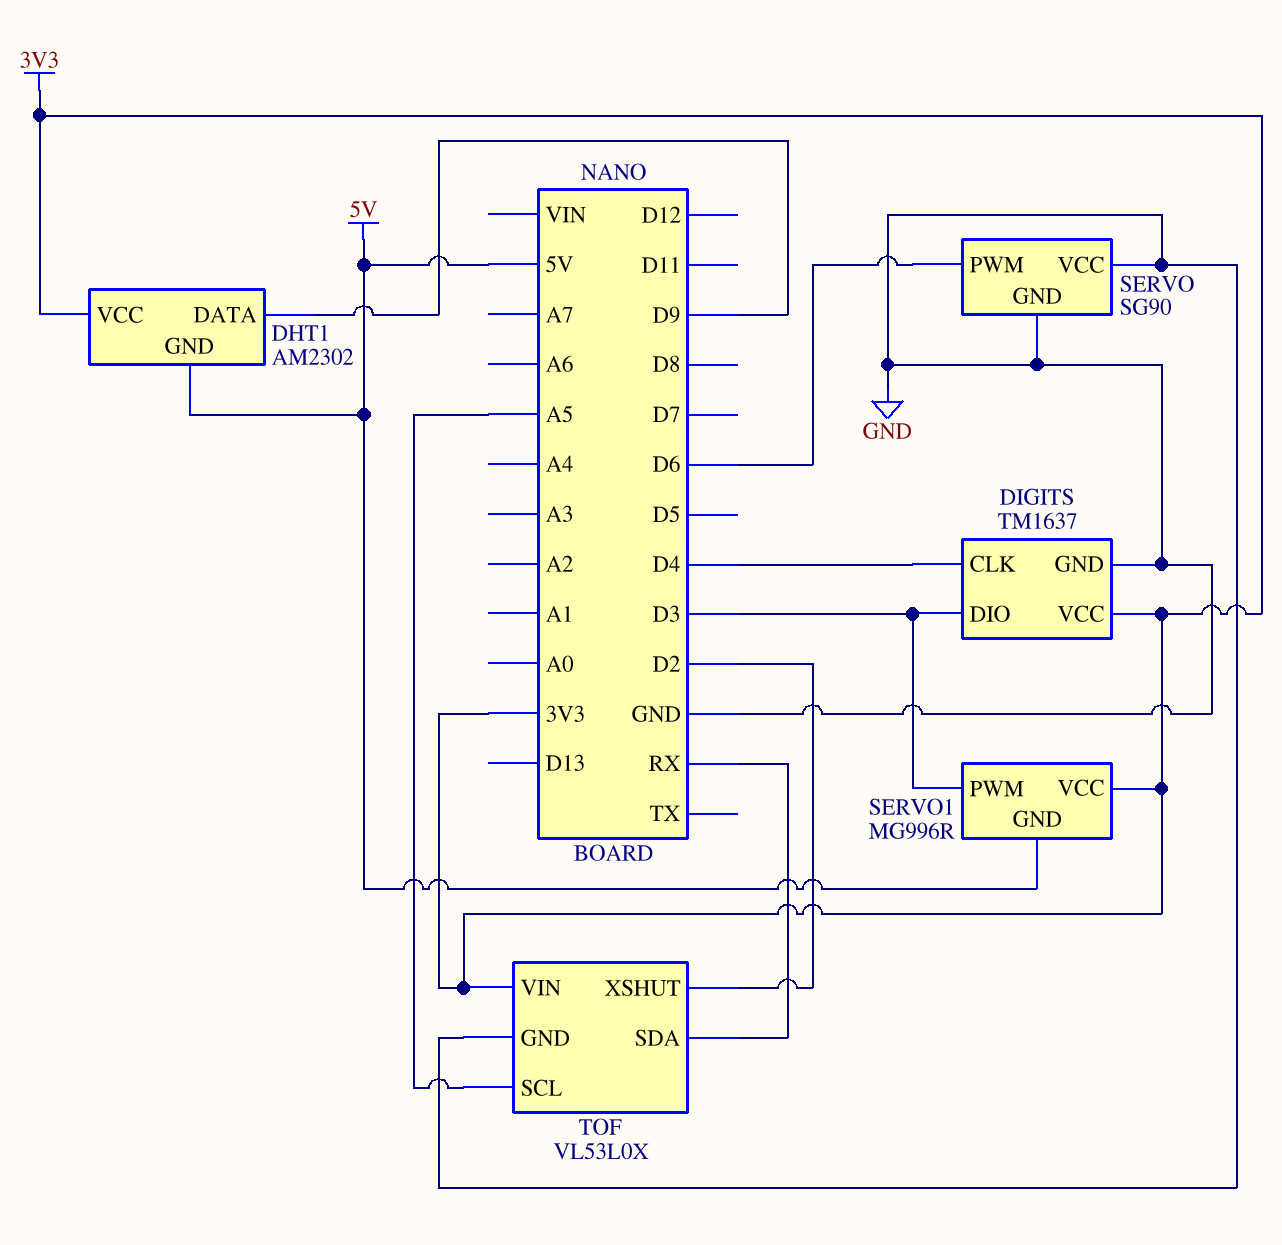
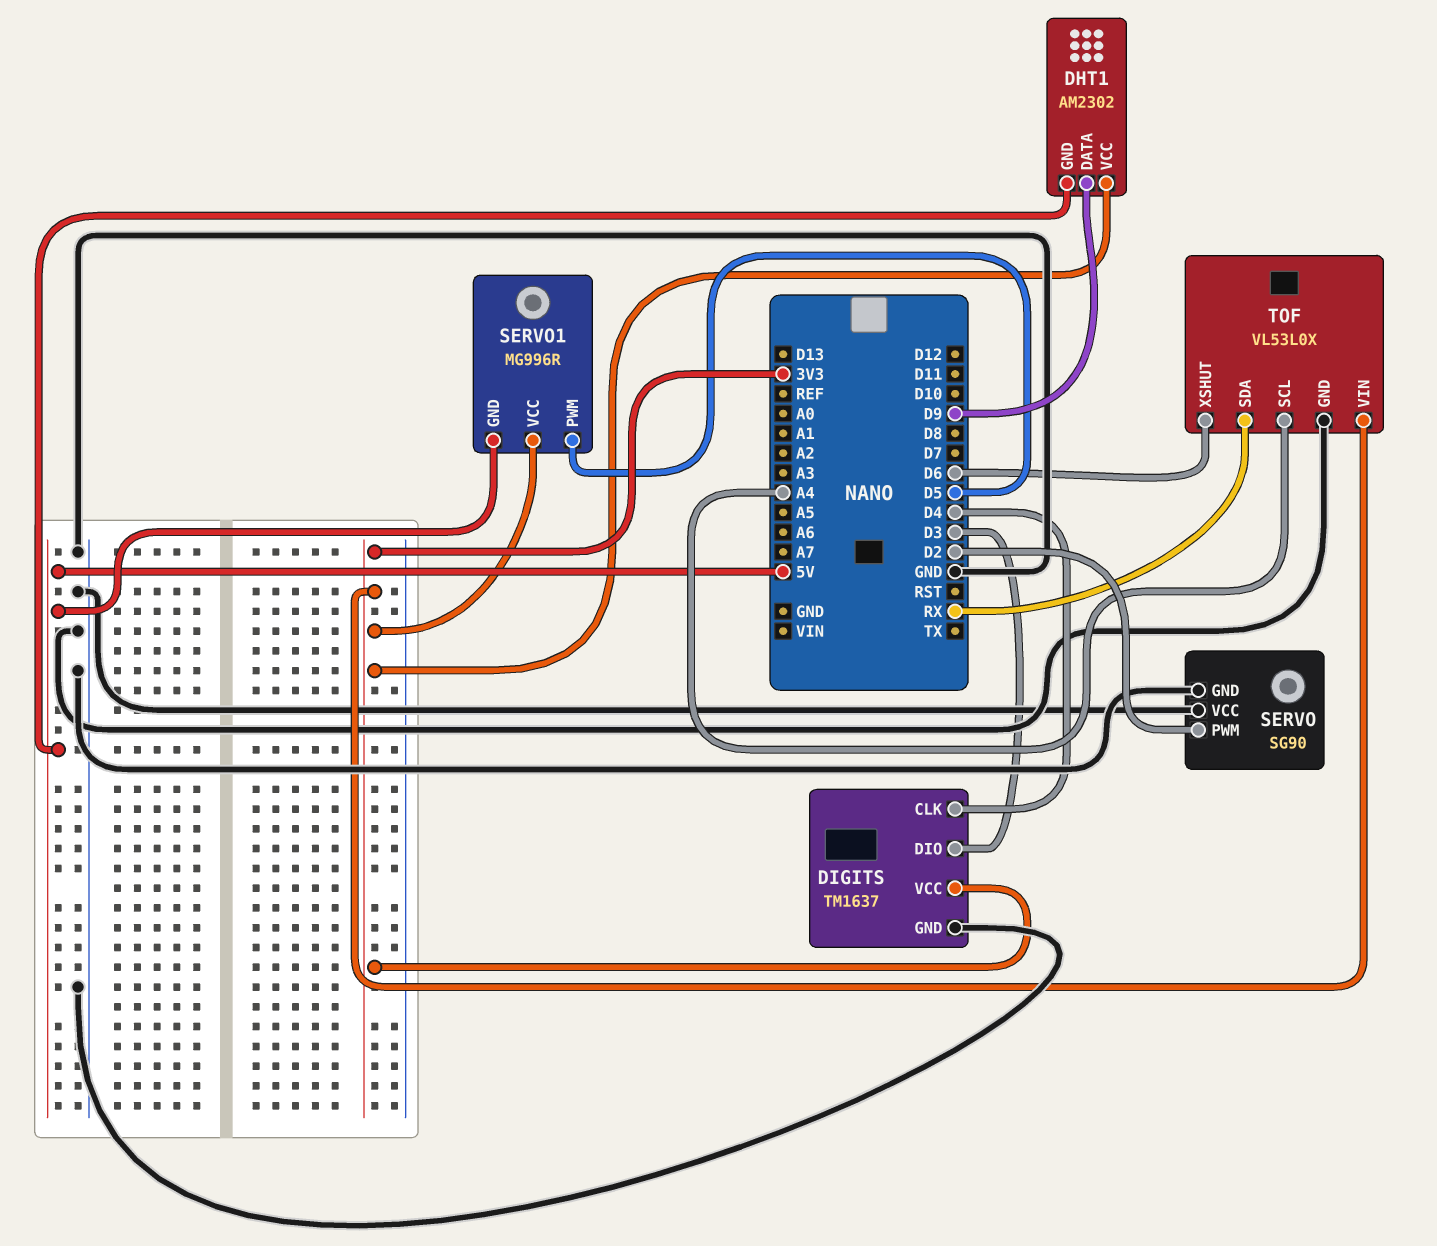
SERVO pin PWM: D6 -> D2
SERVO1 pin PWM: D3 -> D5
TOF pin SCL: A5 -> A4
TOF pin XSHUT: D2 -> D6

